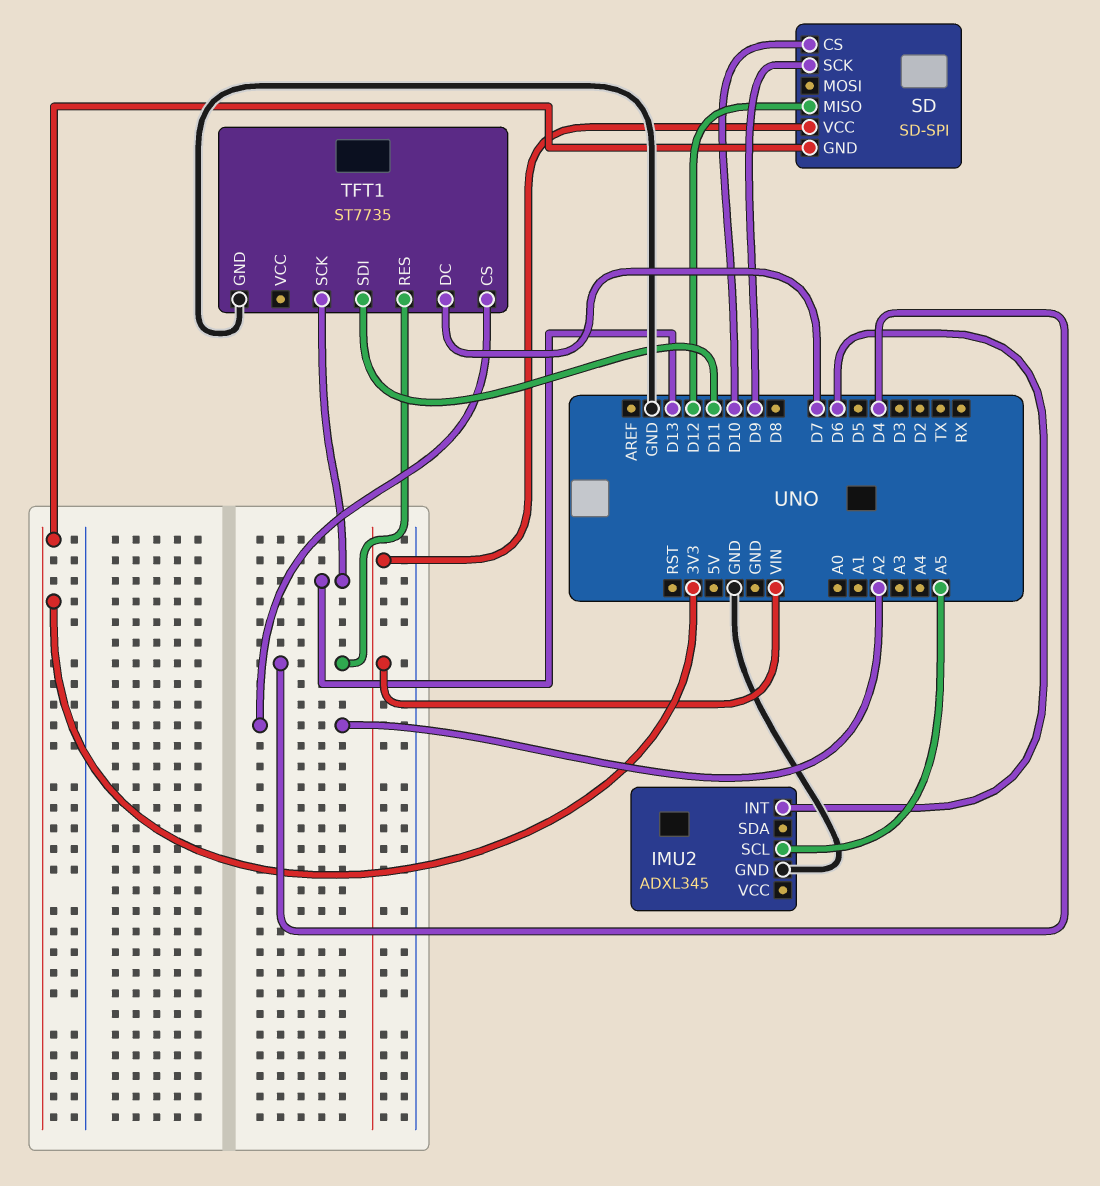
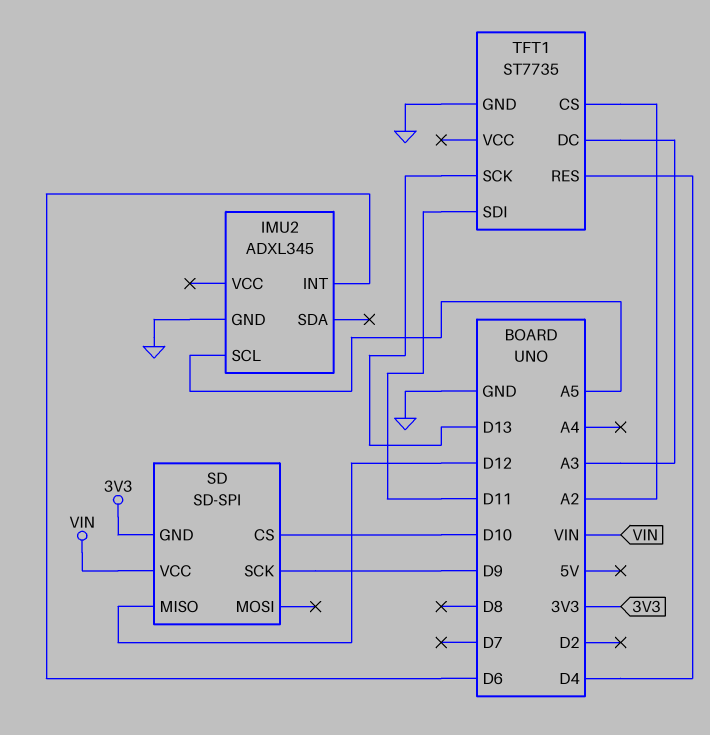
TFT1 pin DC: D7 -> A3

